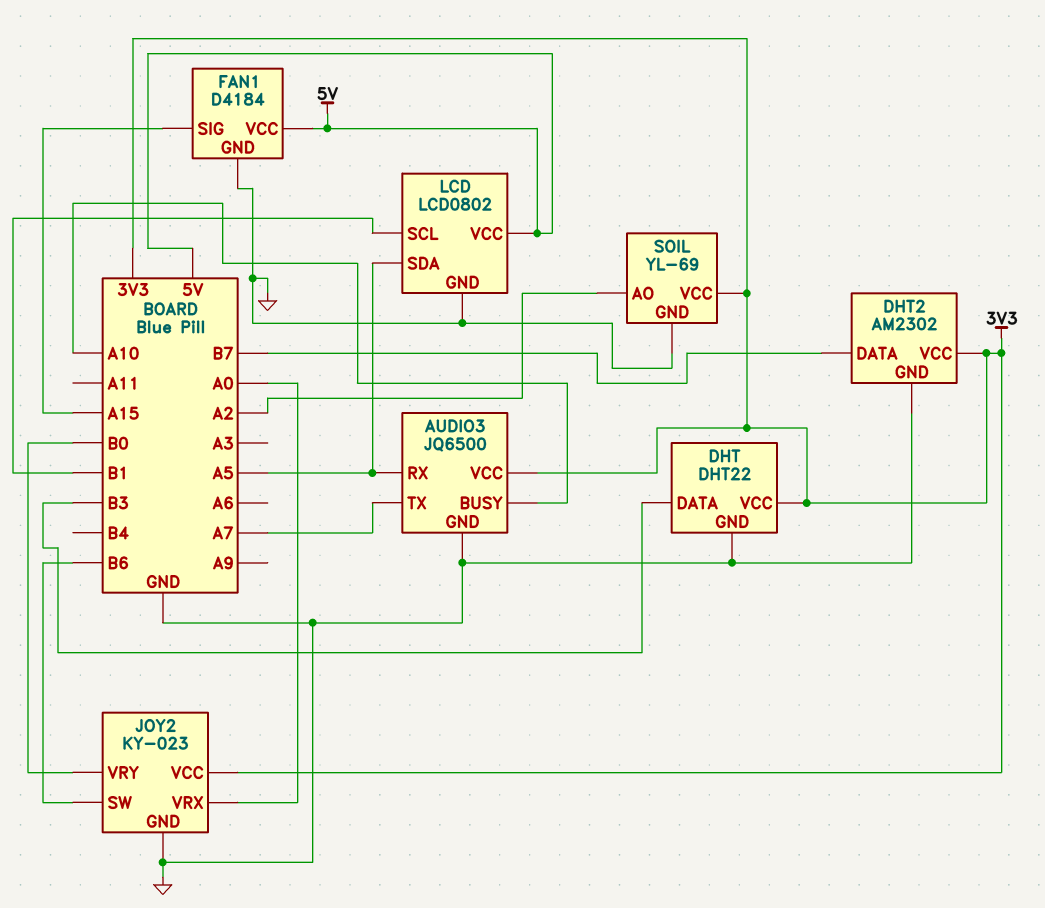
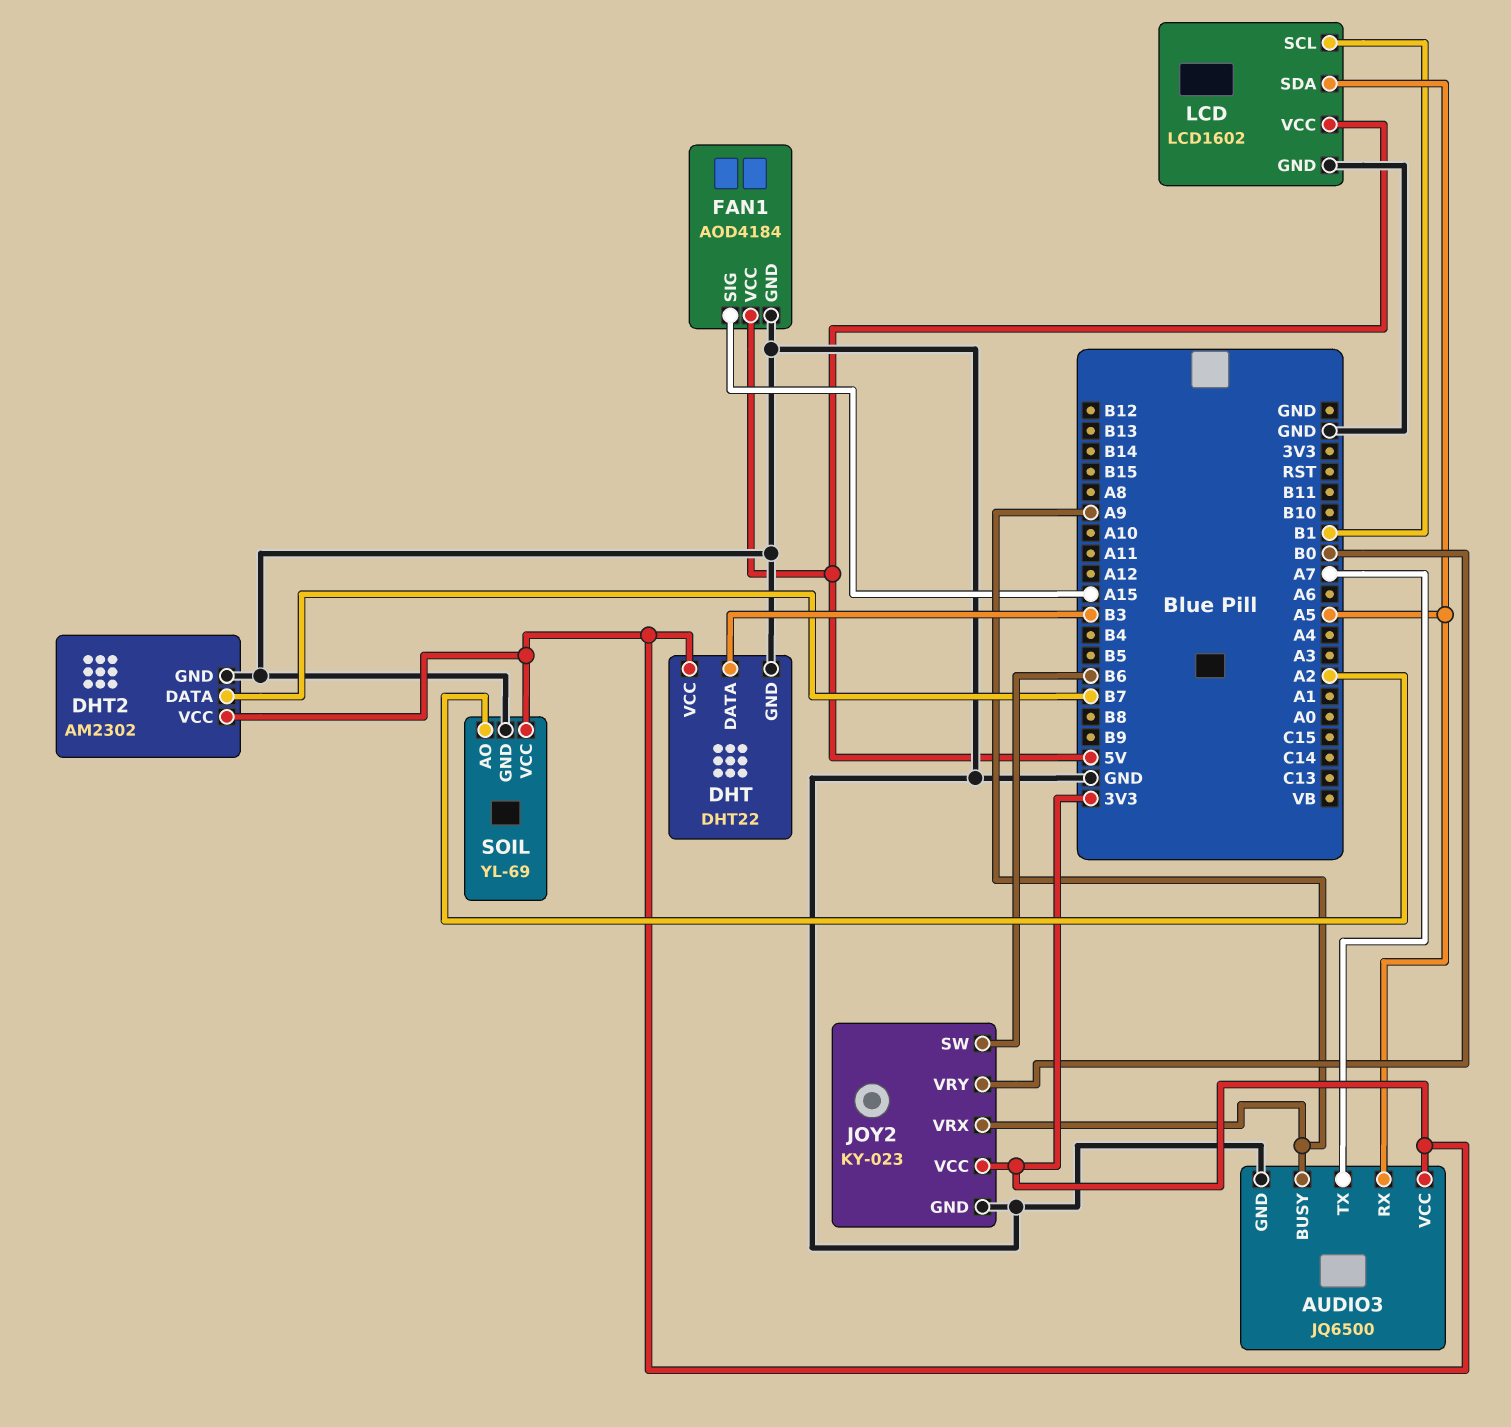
AUDIO3 pin BUSY: A10 -> A9
FAN1: D4184 -> AOD4184
JOY2 pin VRX: A0 -> A9
LCD: LCD0802 -> LCD1602

